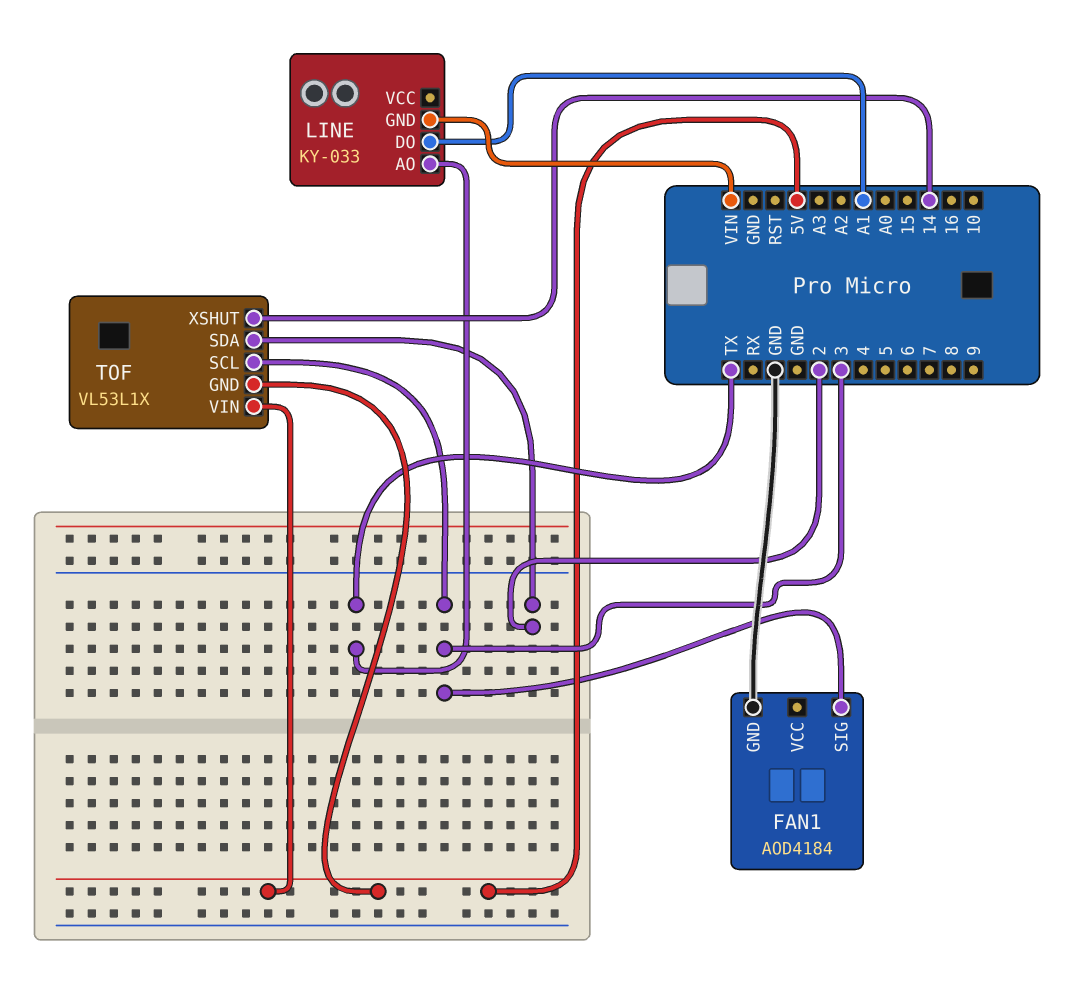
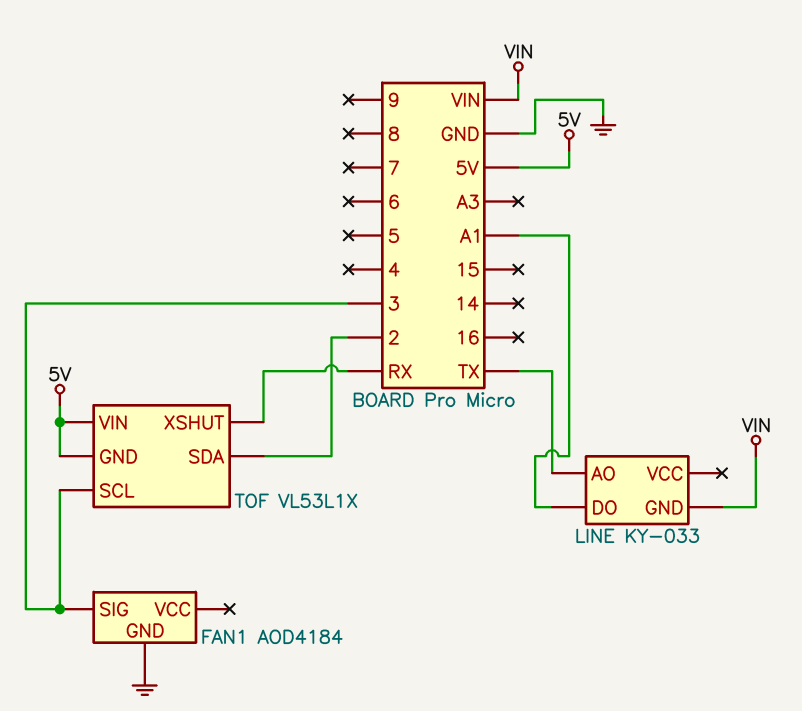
TOF pin XSHUT: 14 -> RX

